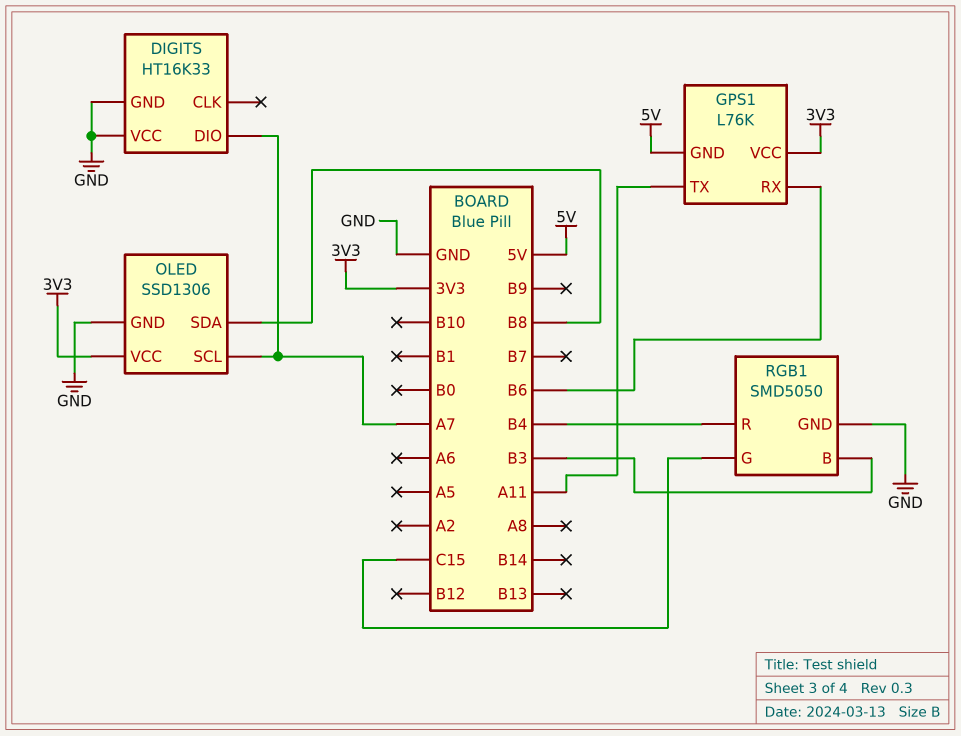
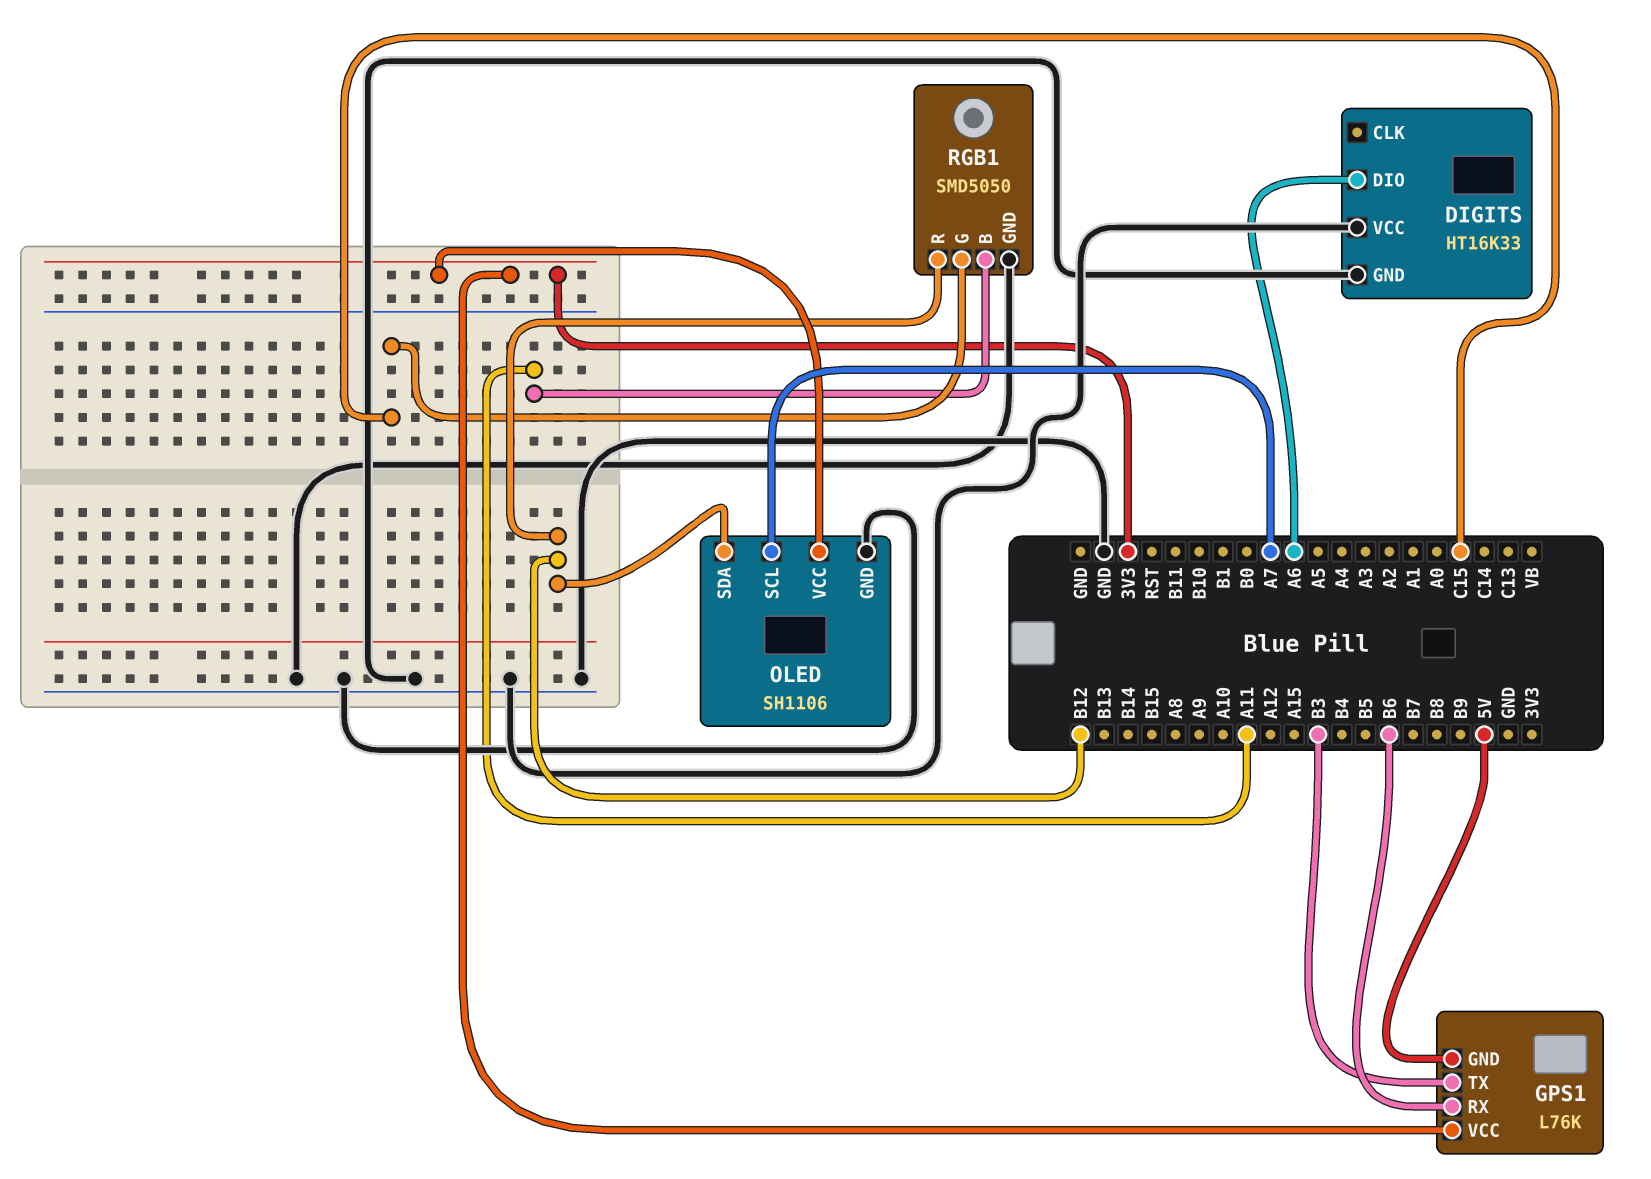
DIGITS pin DIO: A7 -> A6
GPS1 pin TX: A11 -> B3
OLED: SSD1306 -> SH1106
OLED pin SDA: B8 -> B12
RGB1 pin B: B3 -> A11
RGB1 pin R: B4 -> B12

